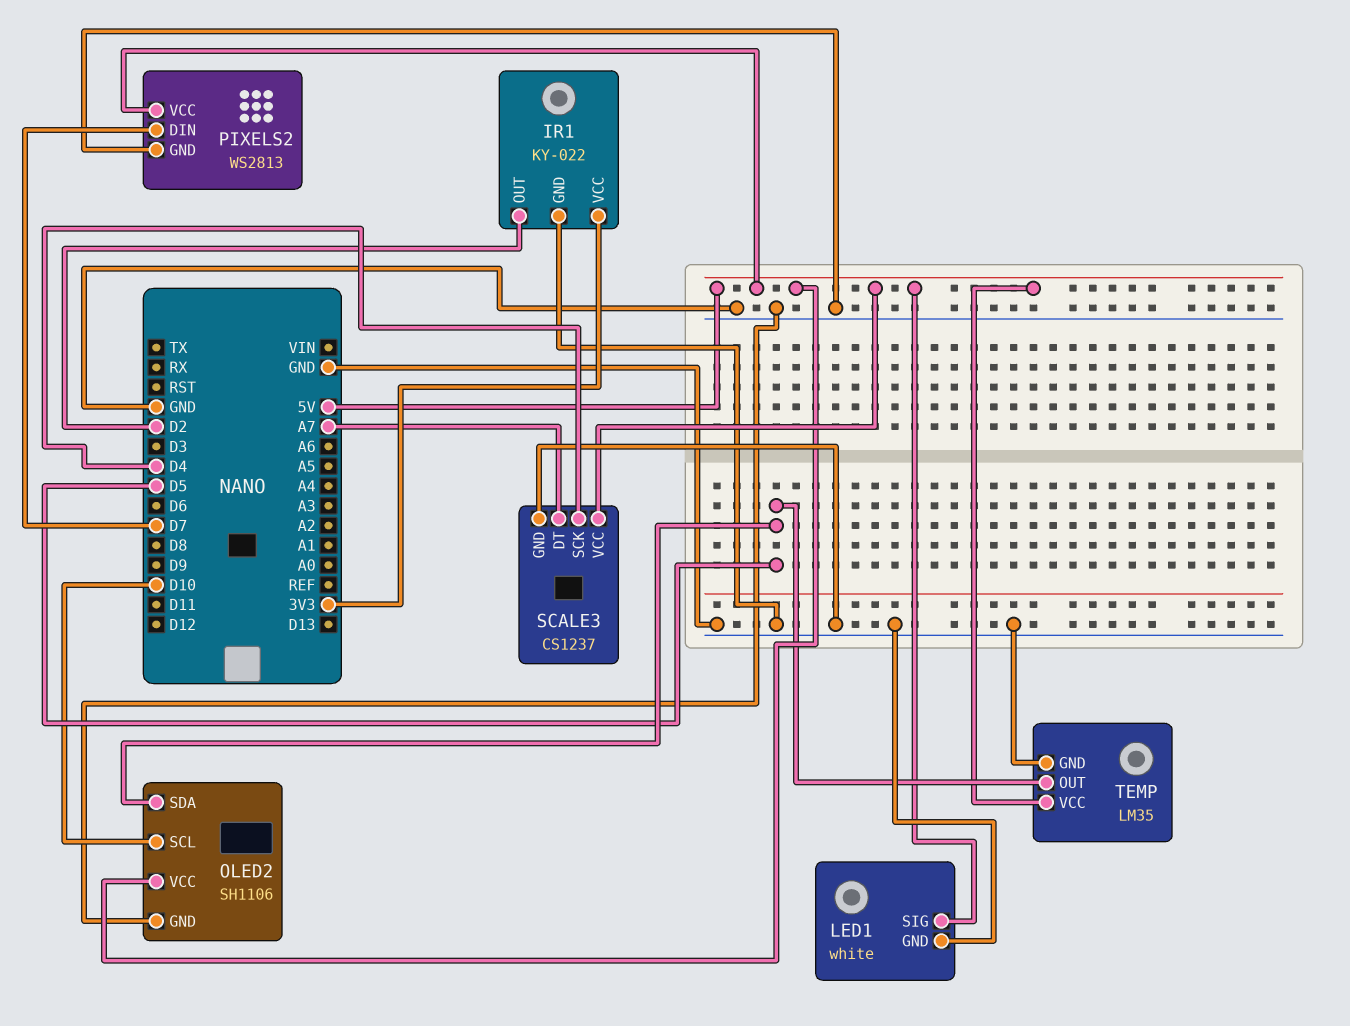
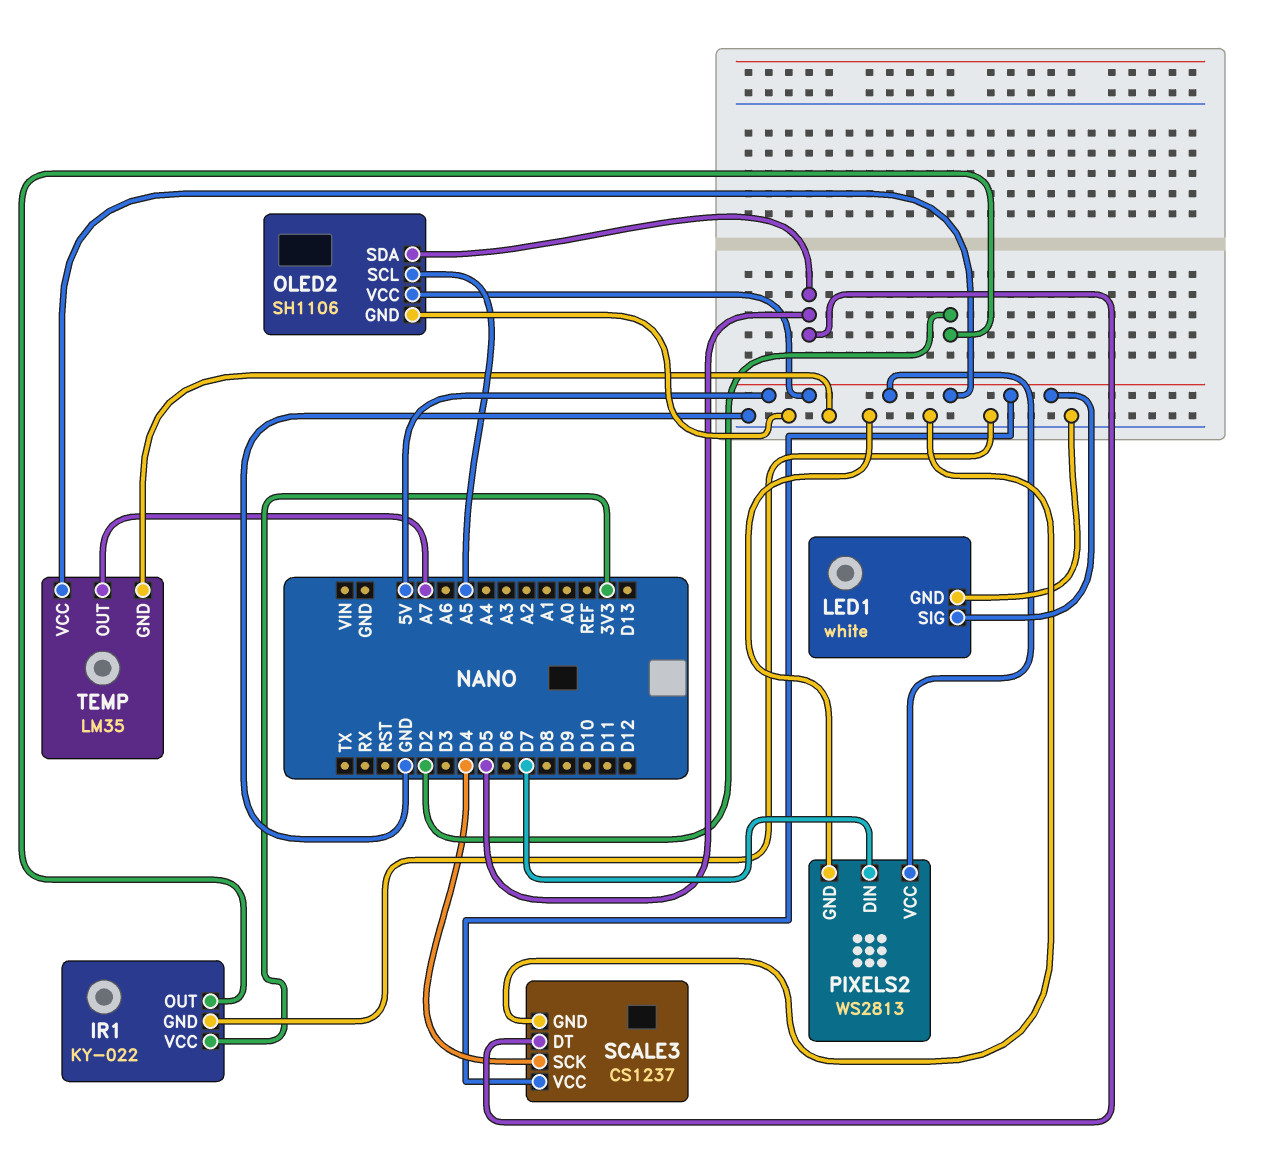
OLED2 pin SCL: D10 -> A5
SCALE3 pin DT: A7 -> D5
TEMP pin OUT: D5 -> A7

